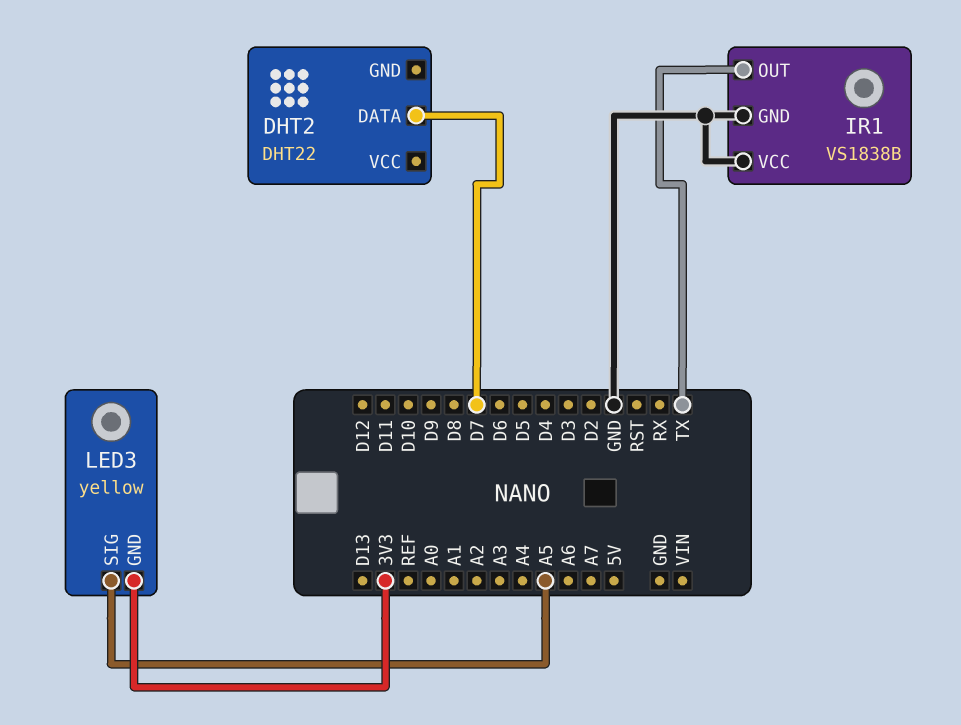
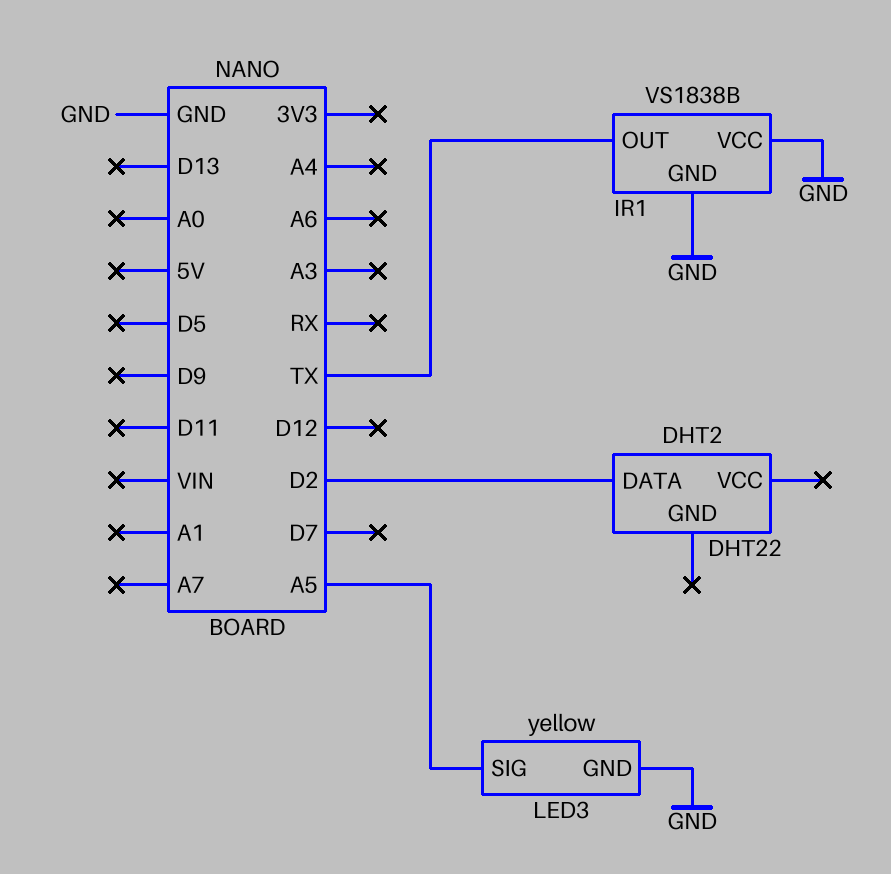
DHT2 pin DATA: D7 -> D2
LED3 pin GND: 3V3 -> GND

